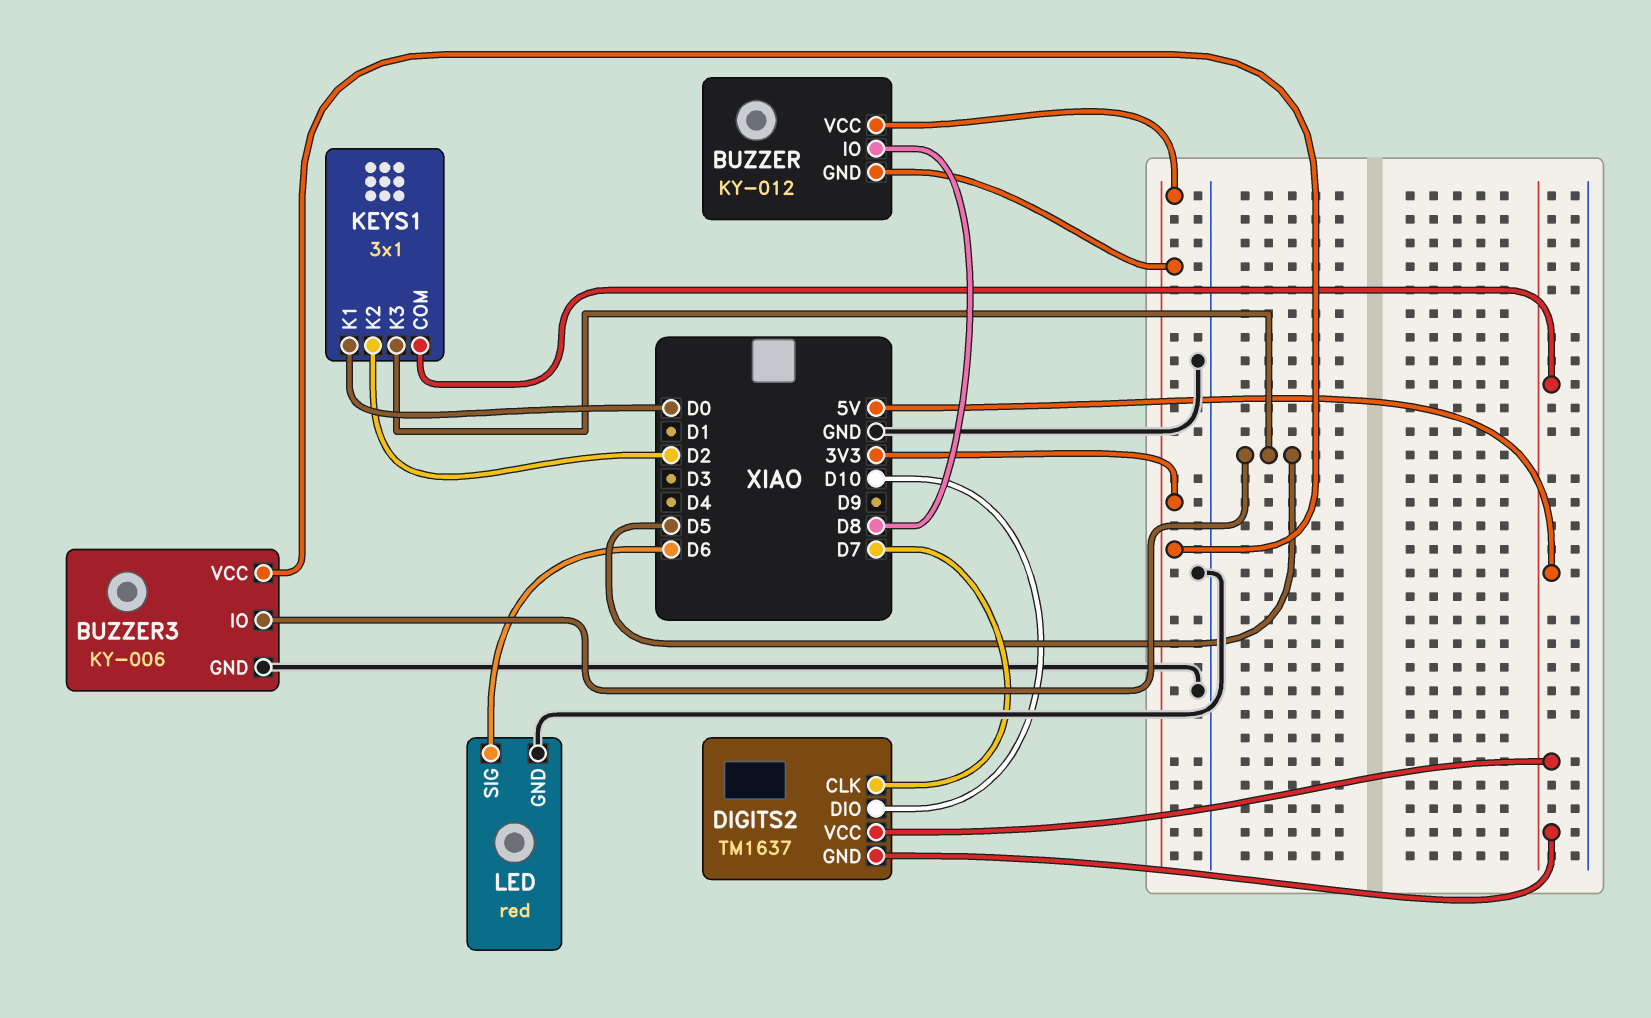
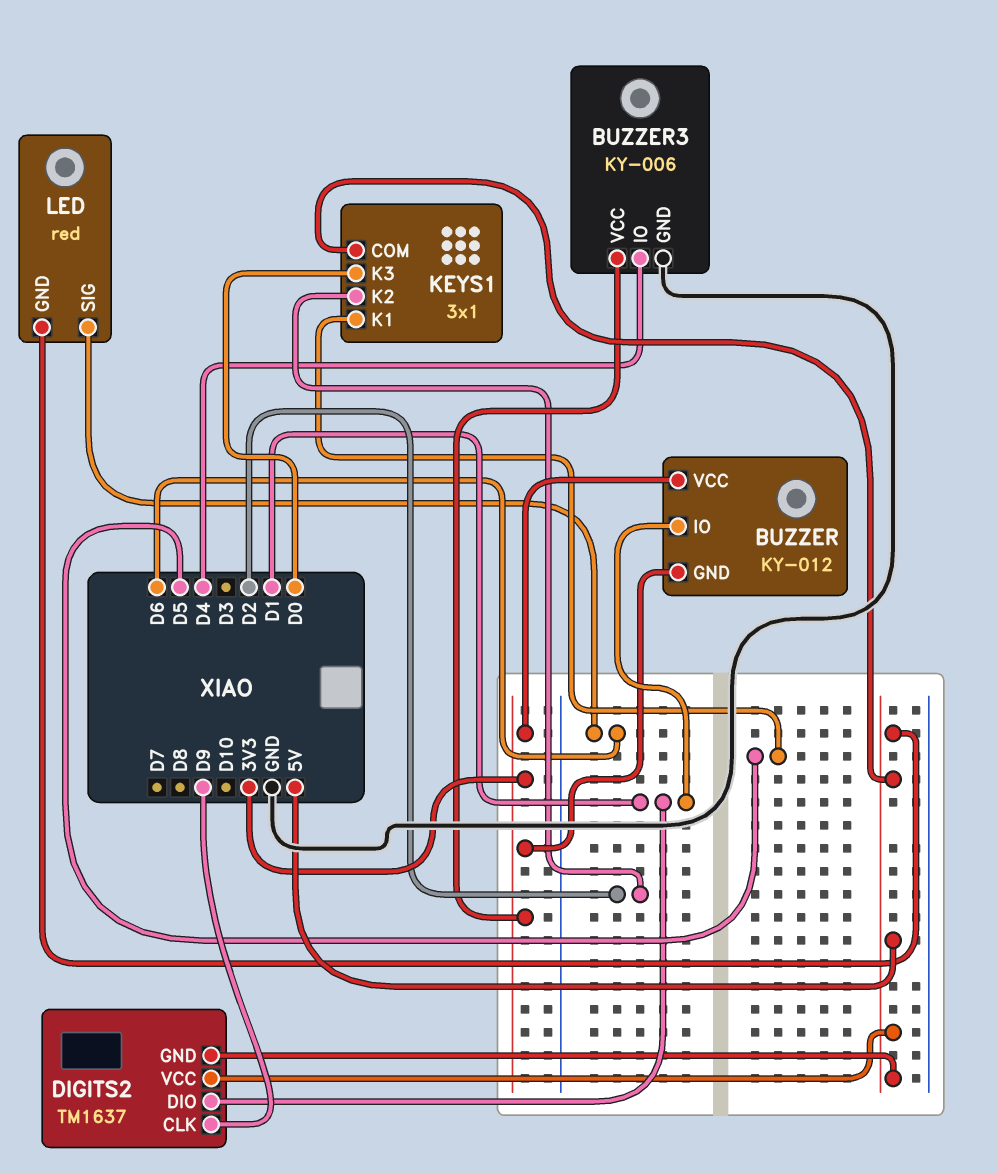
BUZZER pin IO: D8 -> D1
BUZZER3 pin IO: D5 -> D4
DIGITS2 pin CLK: D7 -> D9
DIGITS2 pin DIO: D10 -> D1
KEYS1 pin K1: D0 -> D5
KEYS1 pin K3: D5 -> D0
LED pin GND: GND -> 5V

